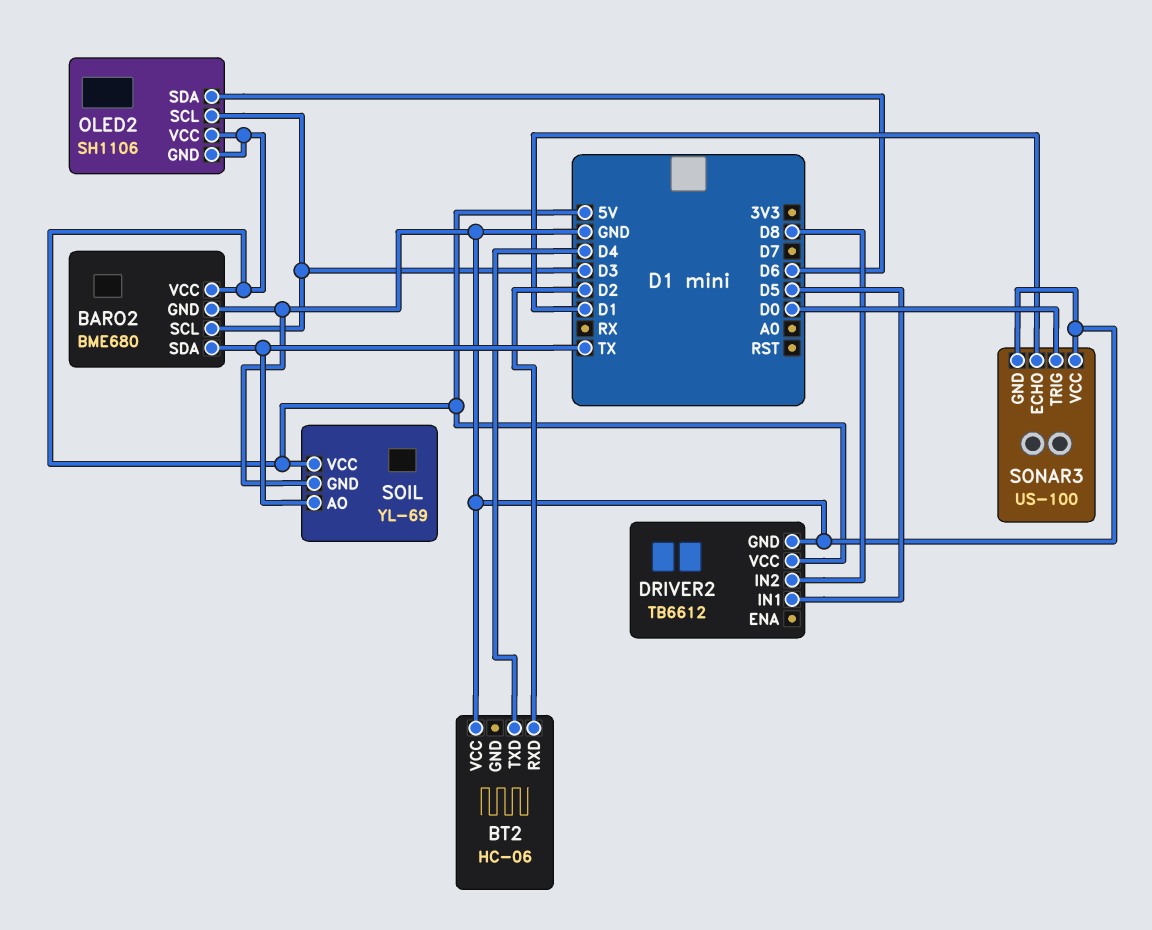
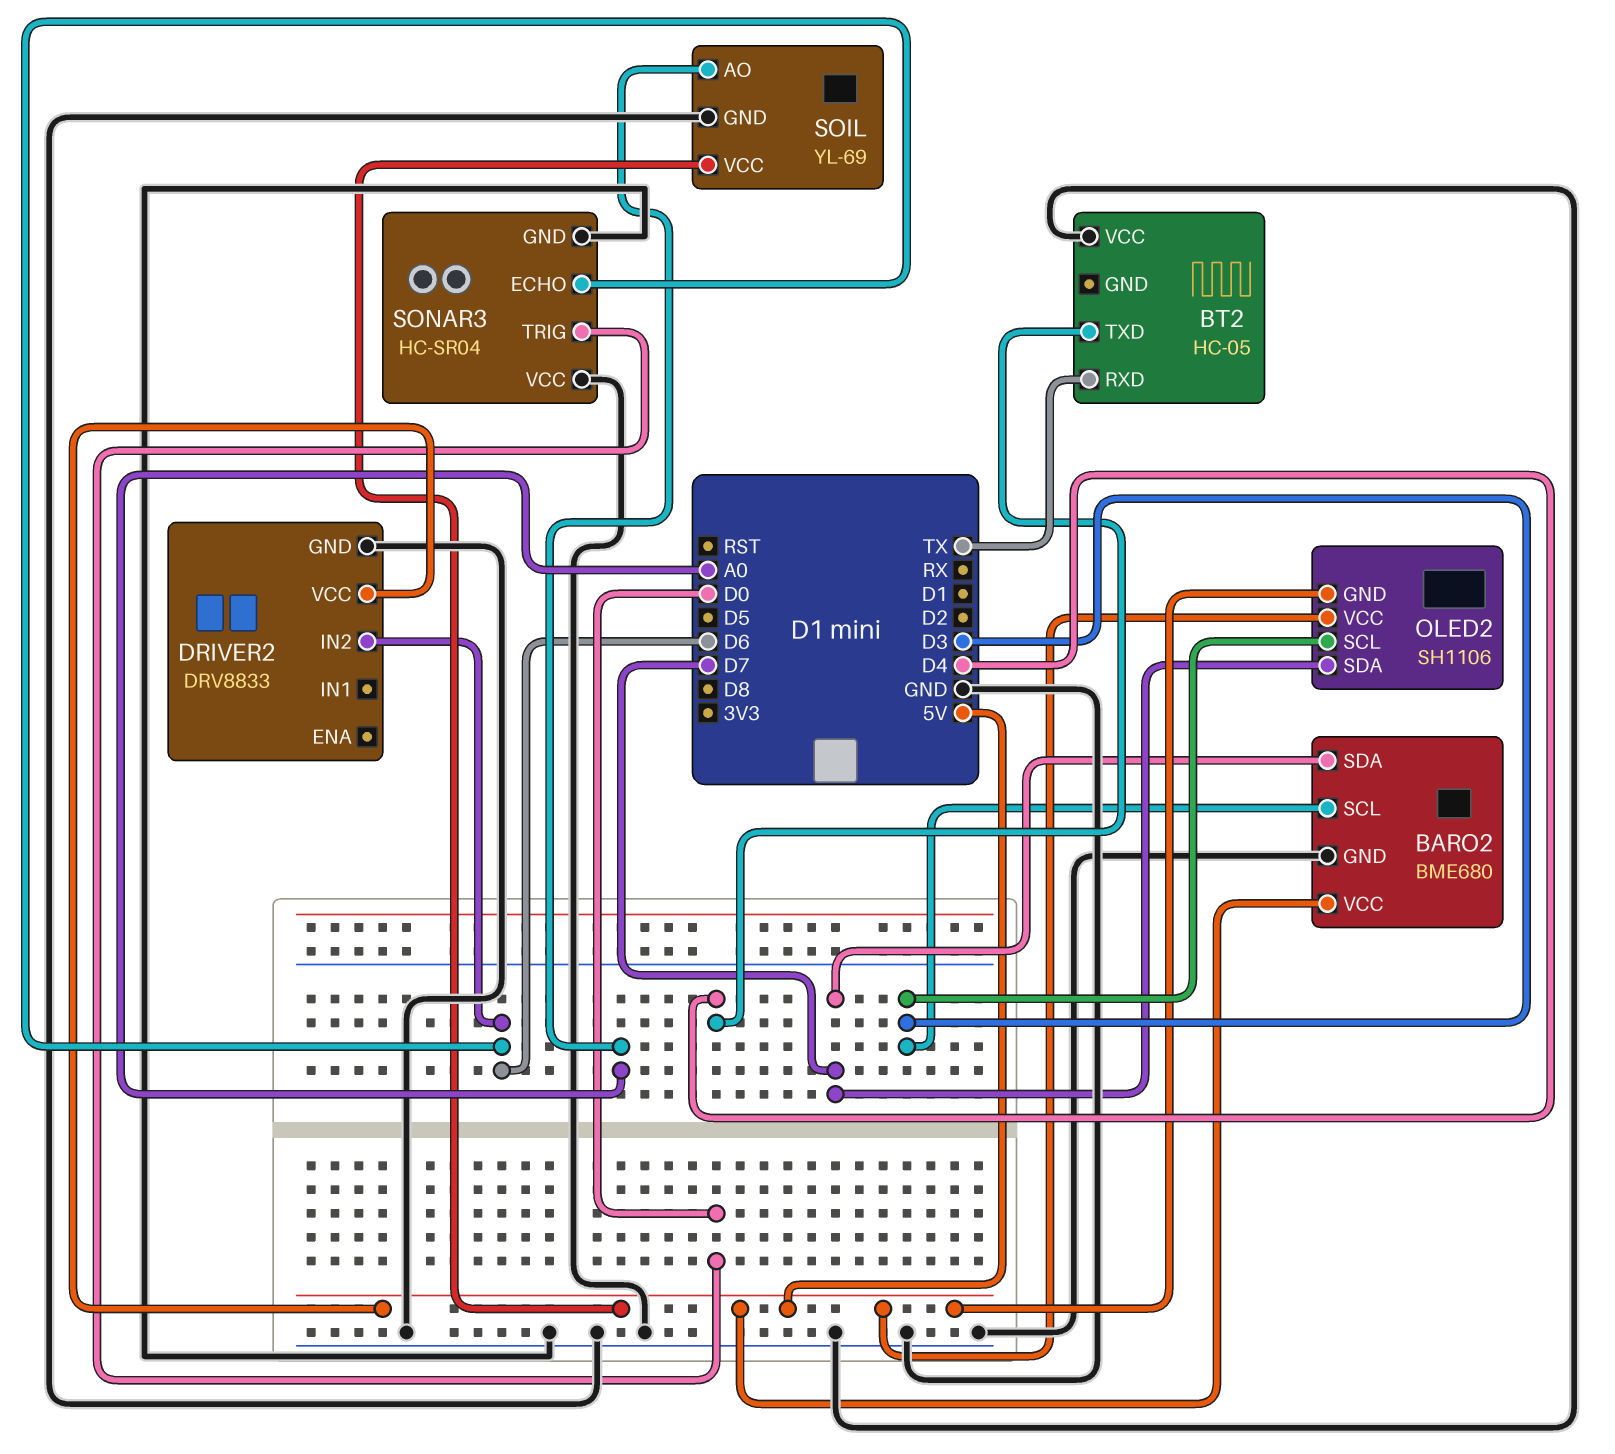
BARO2 pin SDA: TX -> D7
BT2: HC-06 -> HC-05
BT2 pin RXD: D2 -> TX
DRIVER2: TB6612 -> DRV8833
DRIVER2 pin IN1: D5 -> none
DRIVER2 pin IN2: D8 -> D6
OLED2 pin SDA: D6 -> D7
SOIL pin AO: TX -> A0
SONAR3: US-100 -> HC-SR04
SONAR3 pin ECHO: D1 -> D6

